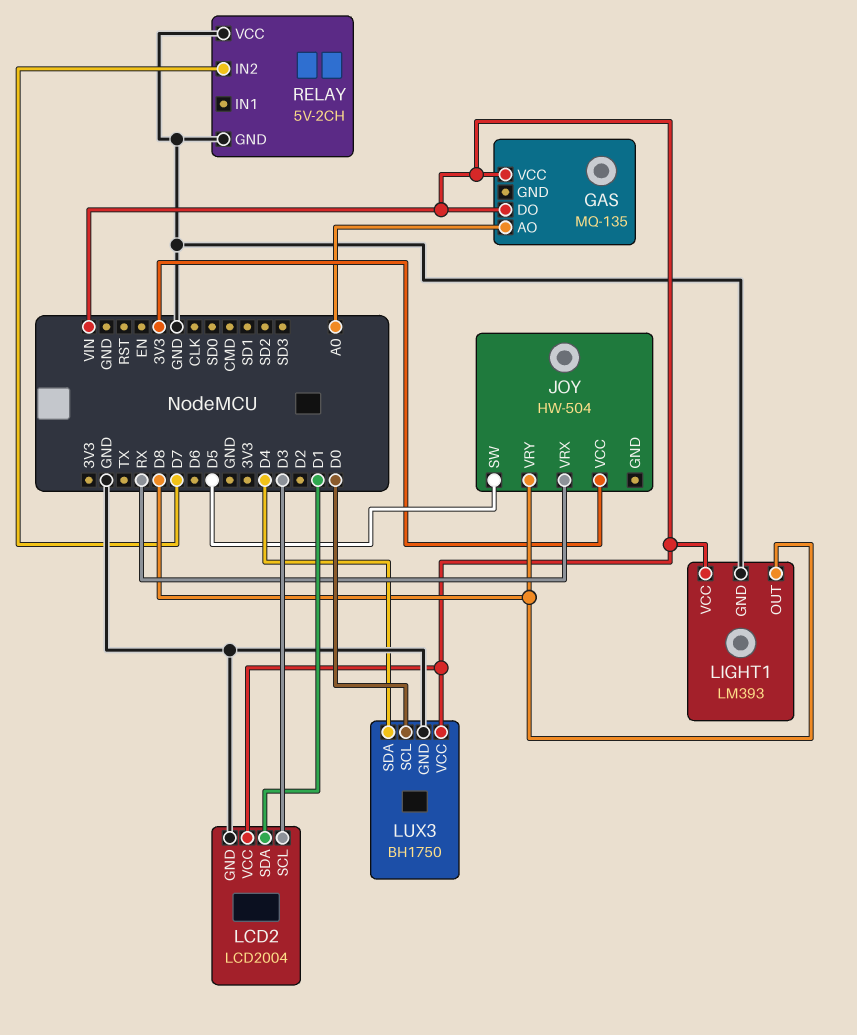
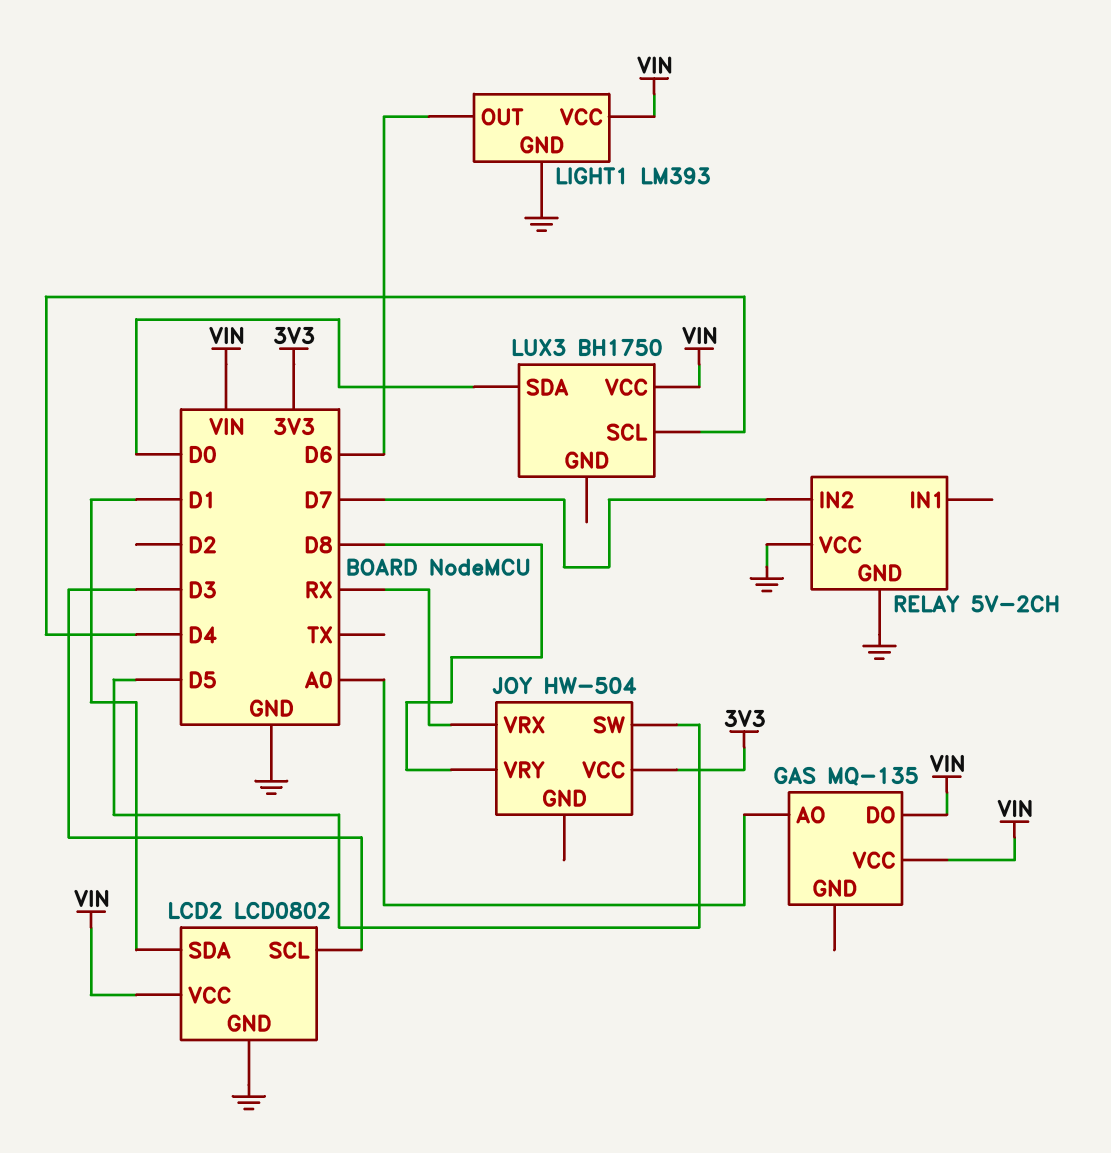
LCD2: LCD2004 -> LCD0802
LIGHT1 pin OUT: D8 -> D6
LUX3 pin GND: GND -> none
LUX3 pin SCL: D0 -> D4
LUX3 pin SDA: D4 -> D0

